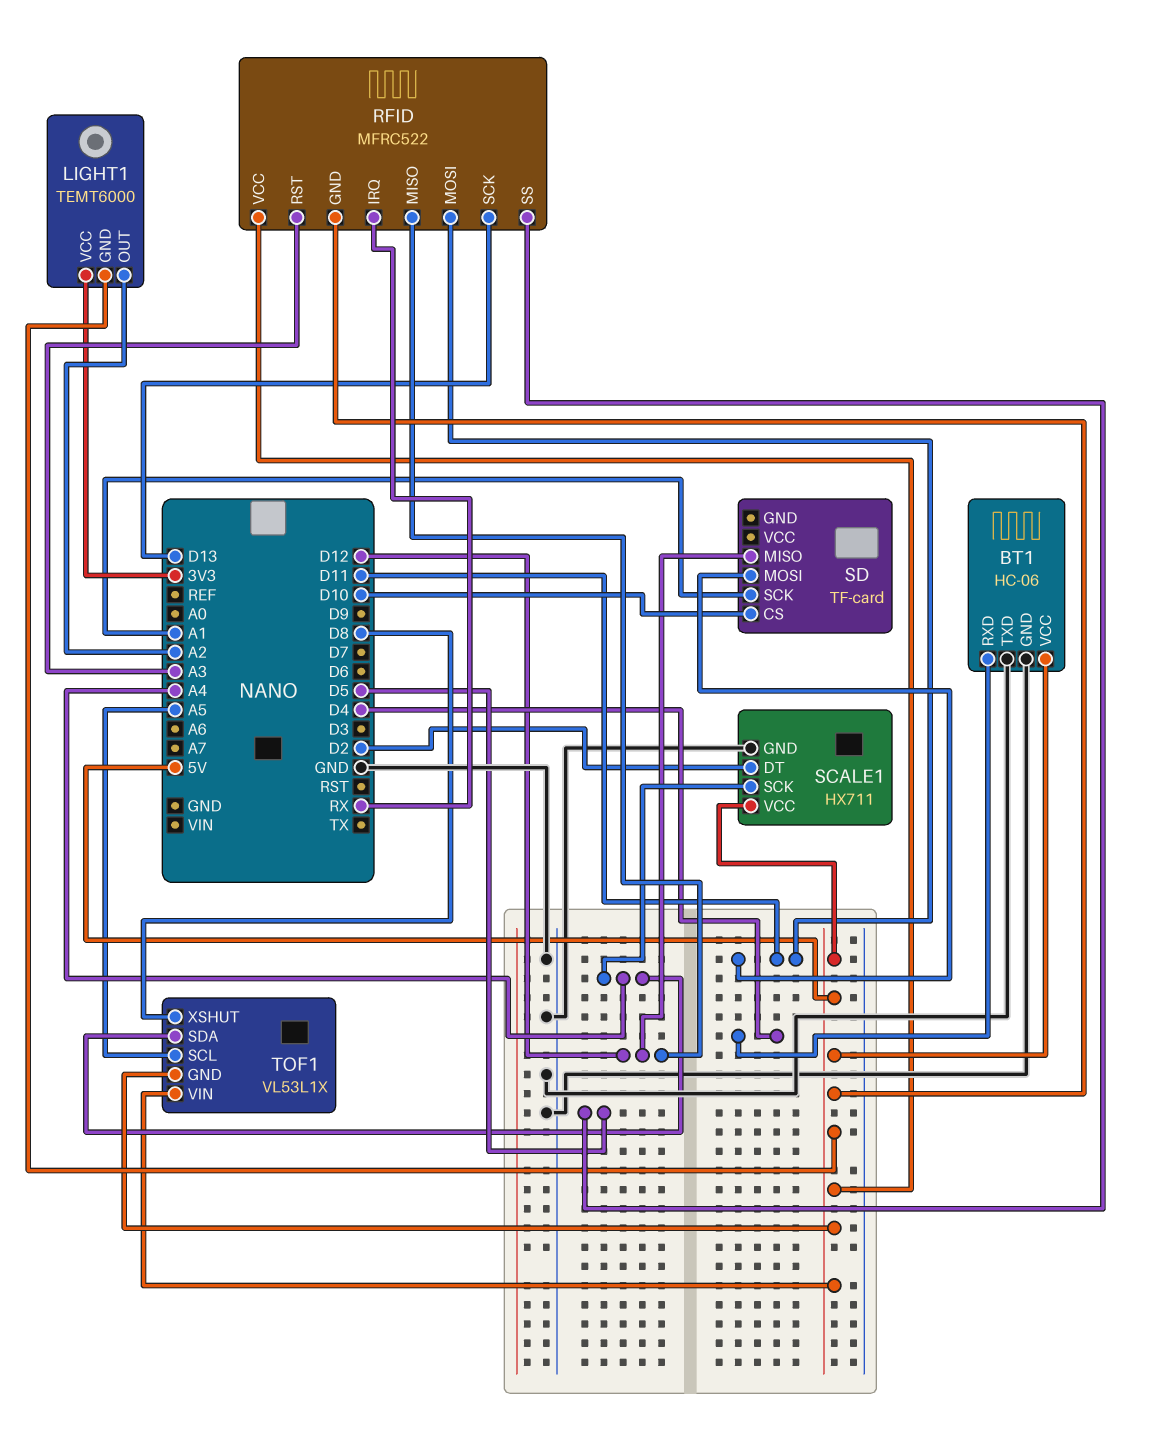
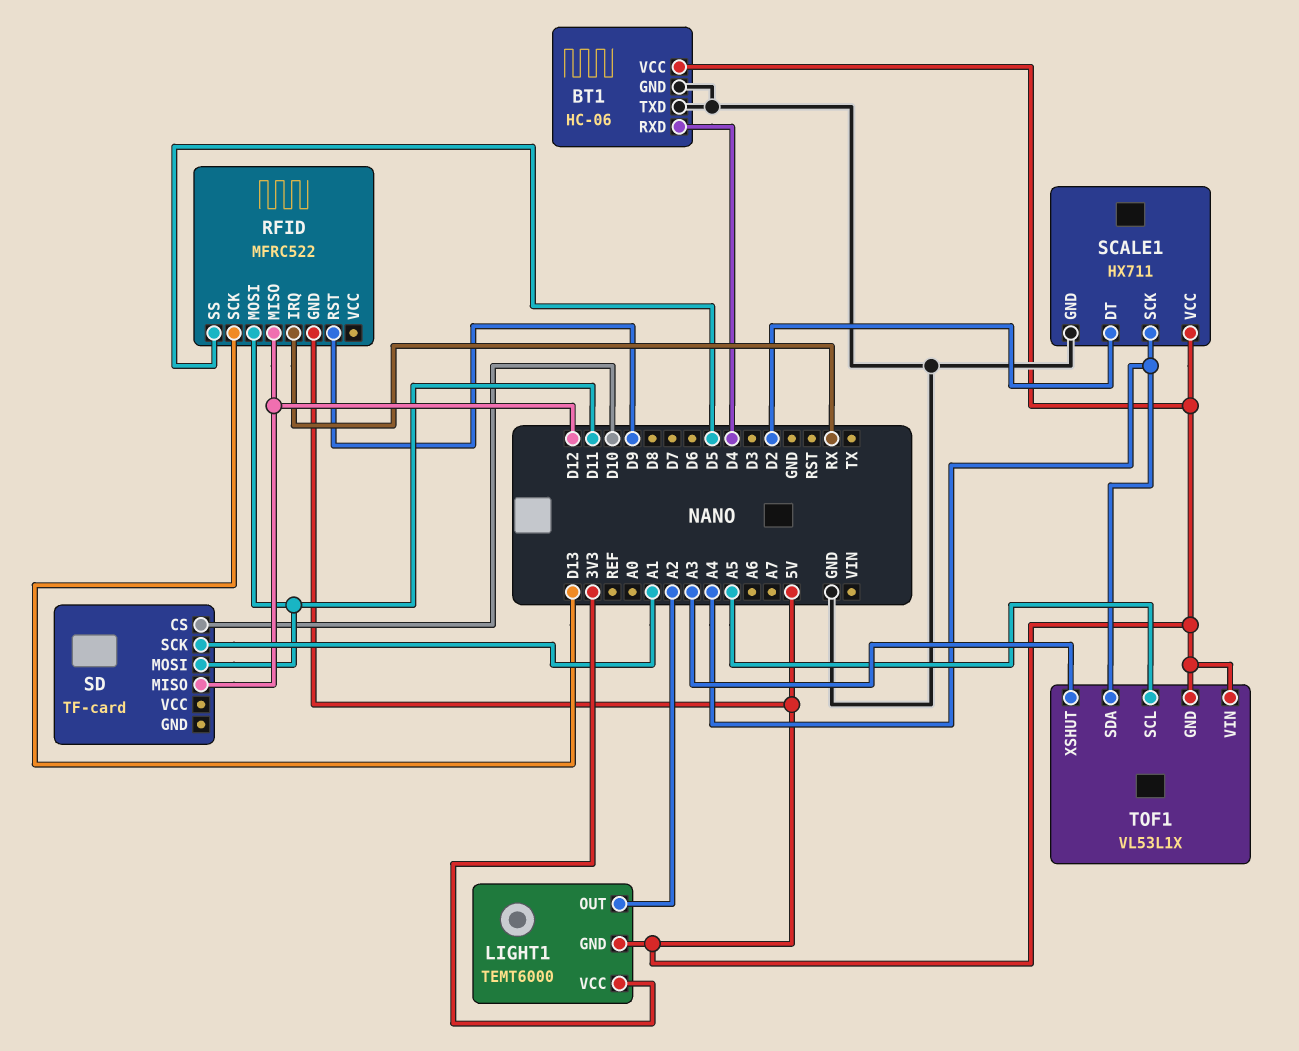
RFID pin RST: A3 -> D9
RFID pin VCC: 5V -> none
TOF1 pin XSHUT: D8 -> A3

